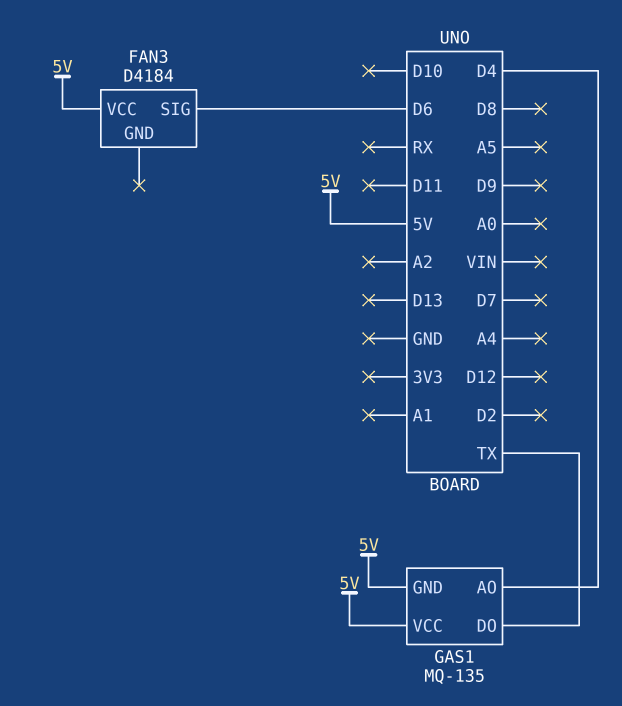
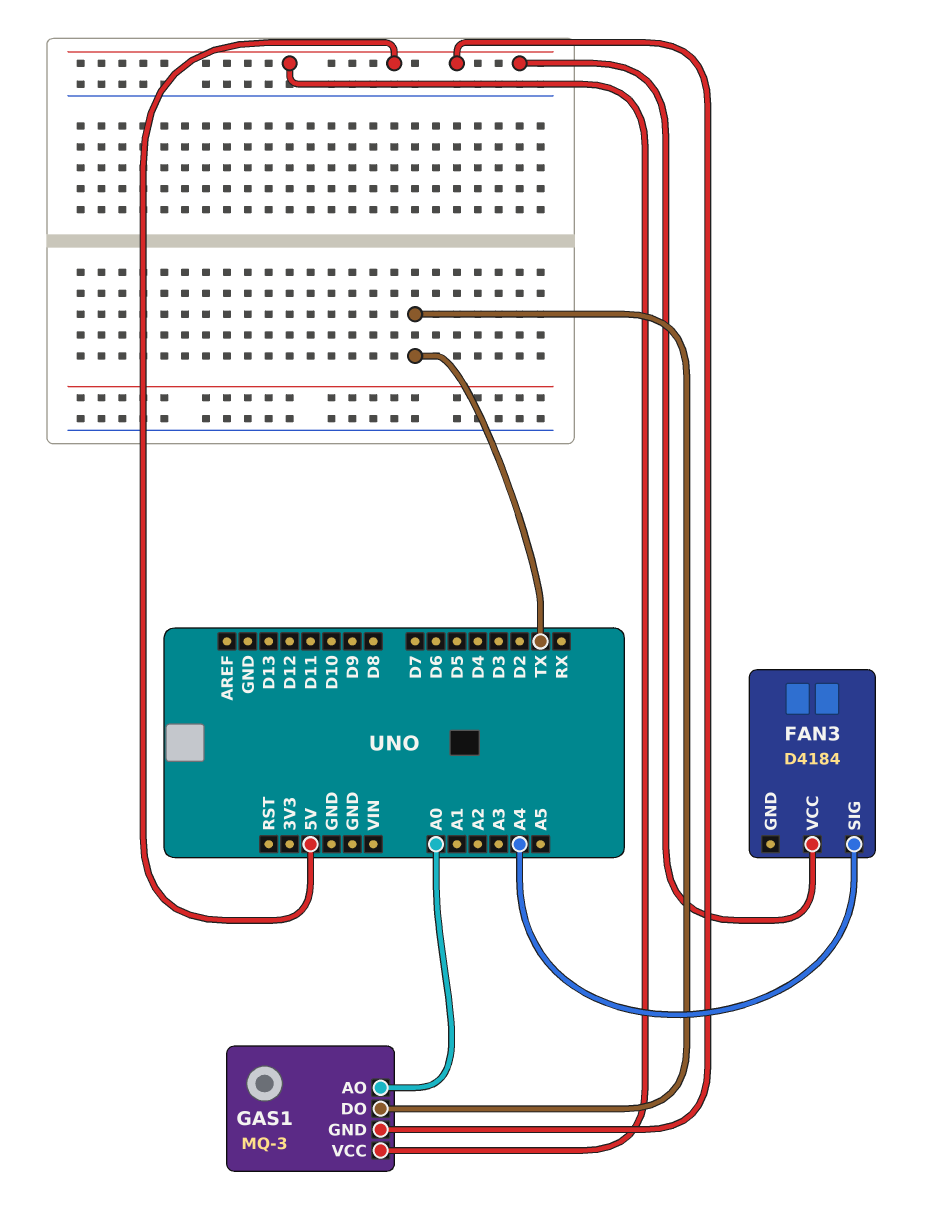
FAN3 pin SIG: D6 -> A4
GAS1: MQ-135 -> MQ-3
GAS1 pin AO: D4 -> A0

